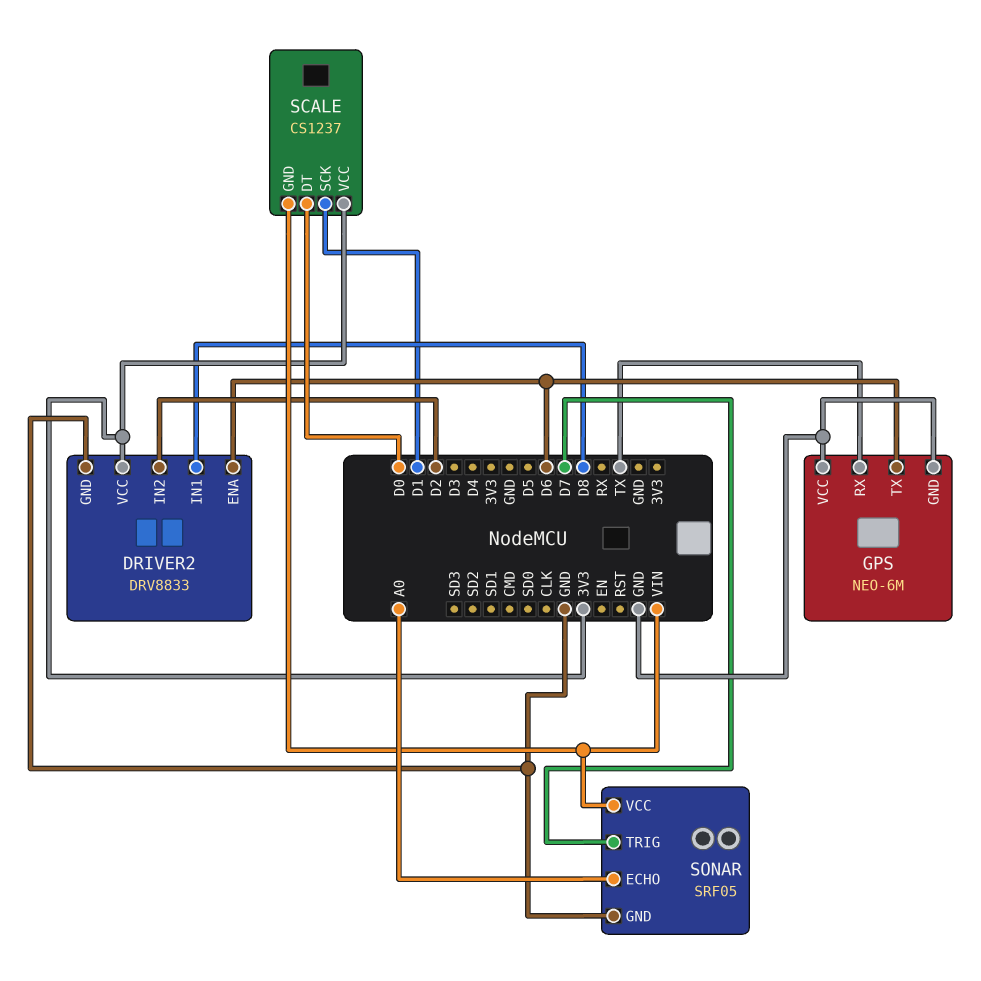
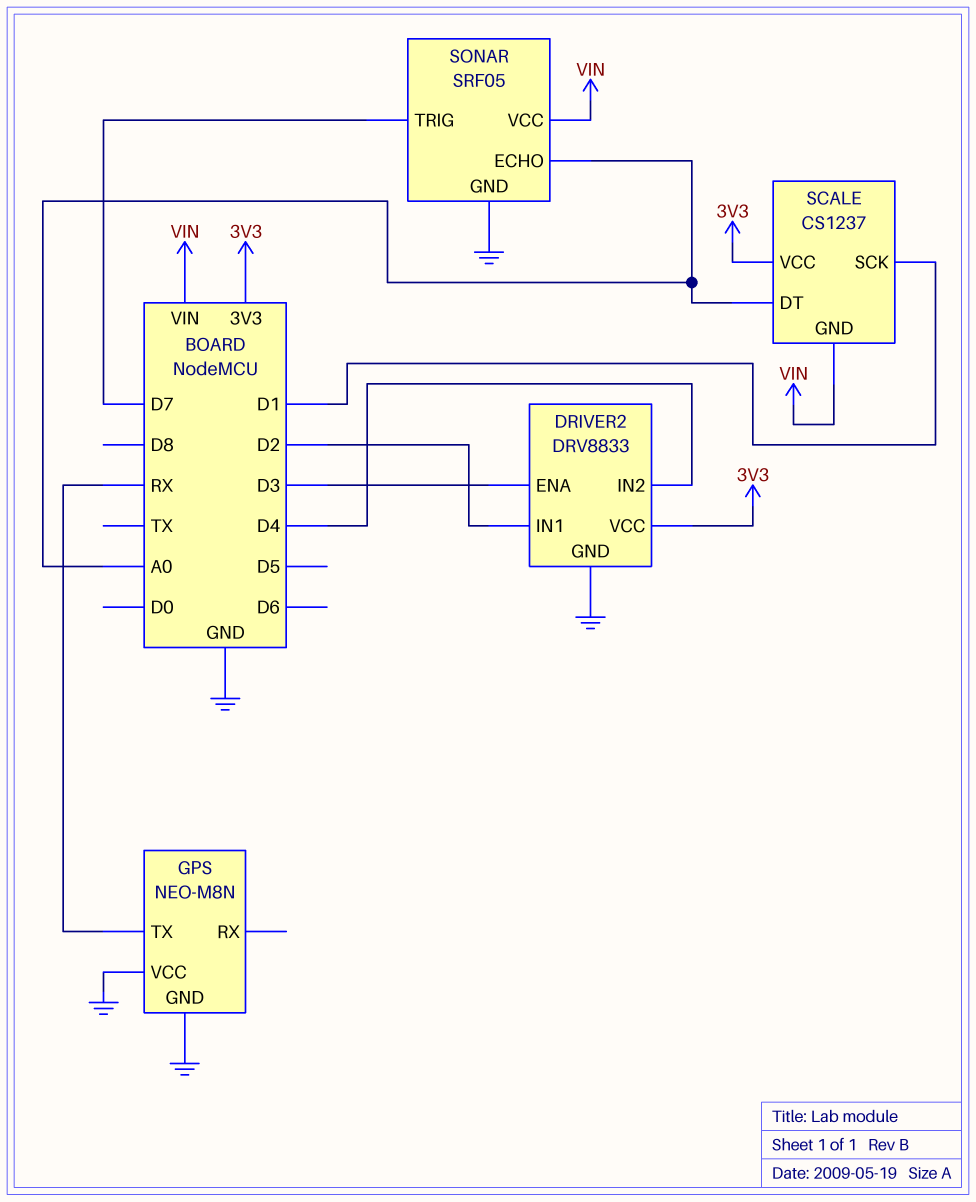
DRIVER2 pin ENA: D6 -> D3
DRIVER2 pin IN1: D8 -> D2
DRIVER2 pin IN2: D2 -> D4
GPS: NEO-6M -> NEO-M8N
GPS pin RX: TX -> none
GPS pin TX: D6 -> RX
SCALE pin DT: D0 -> A0

